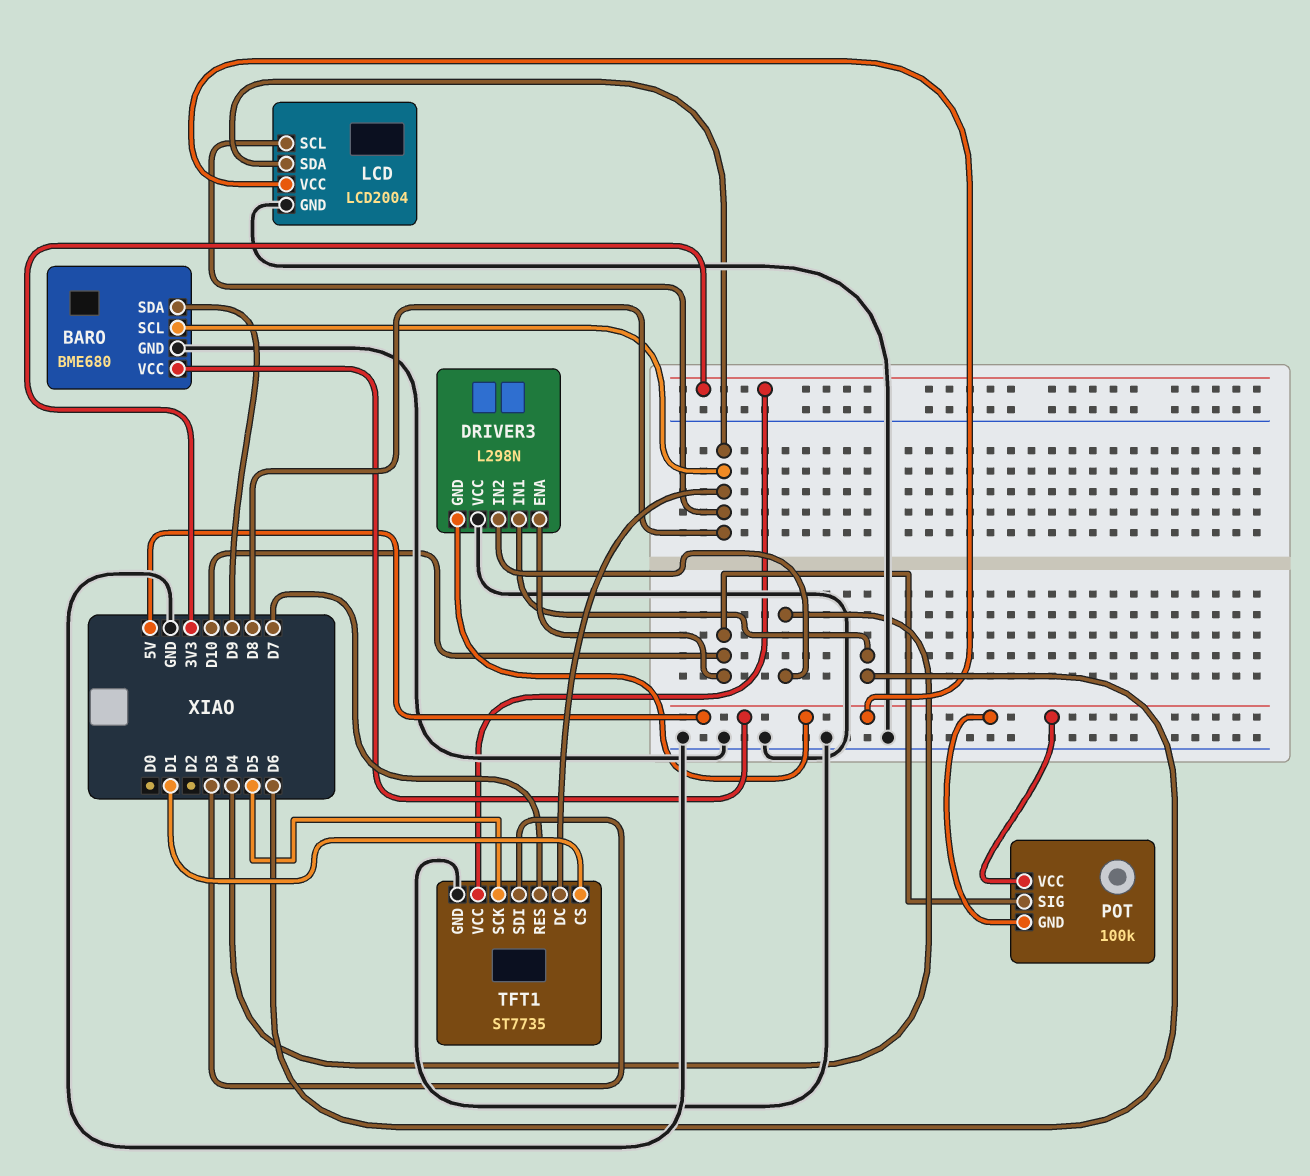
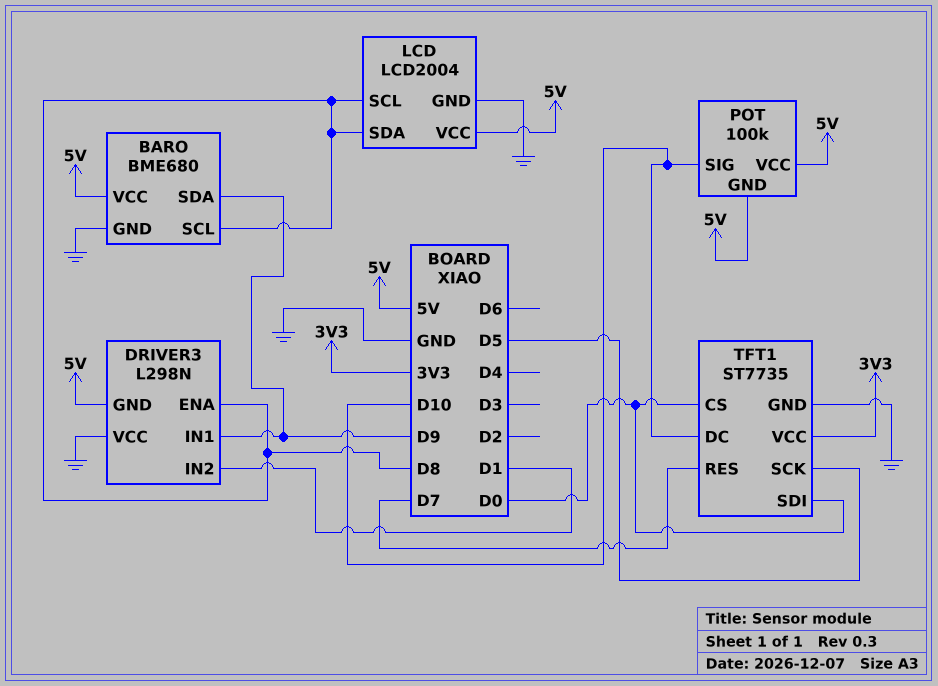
DRIVER3 pin ENA: D10 -> D8
DRIVER3 pin IN1: D6 -> D9
DRIVER3 pin IN2: D4 -> D1
TFT1 pin CS: D1 -> D0
TFT1 pin DC: D8 -> D10
TFT1 pin SDI: D3 -> D0

